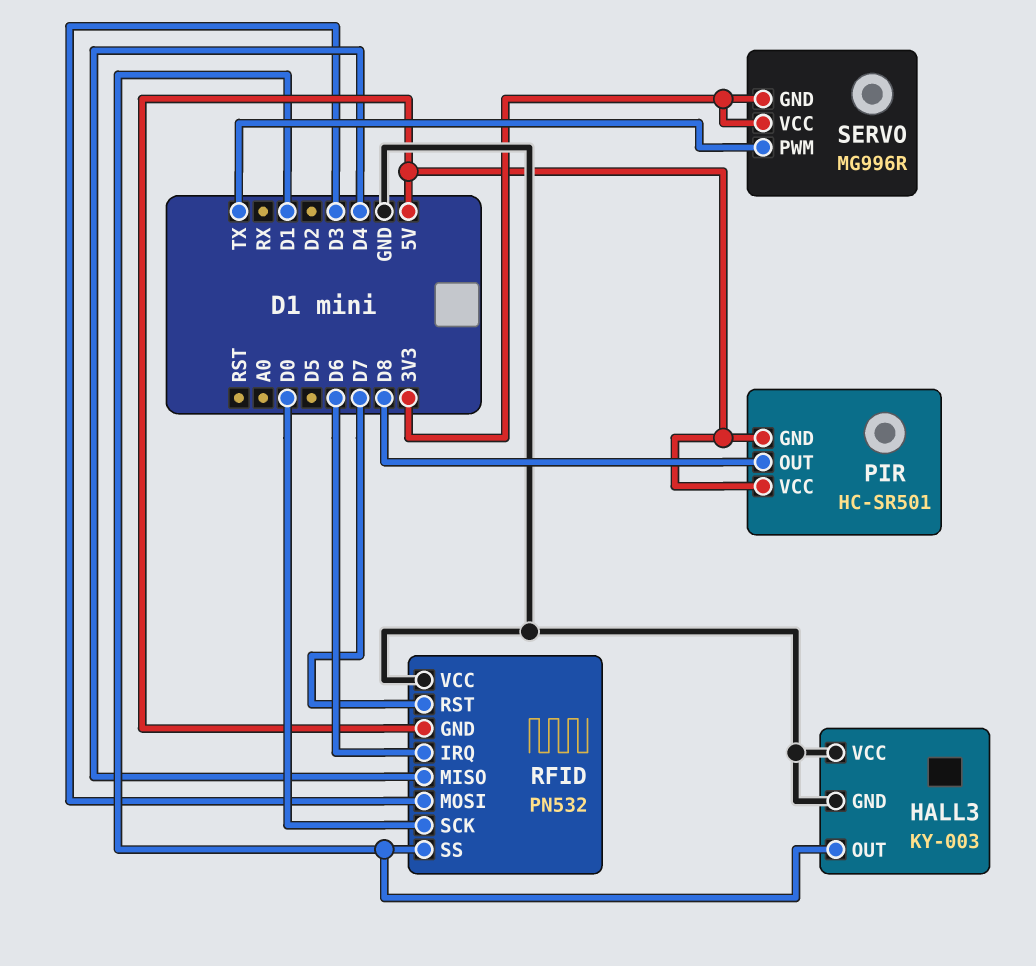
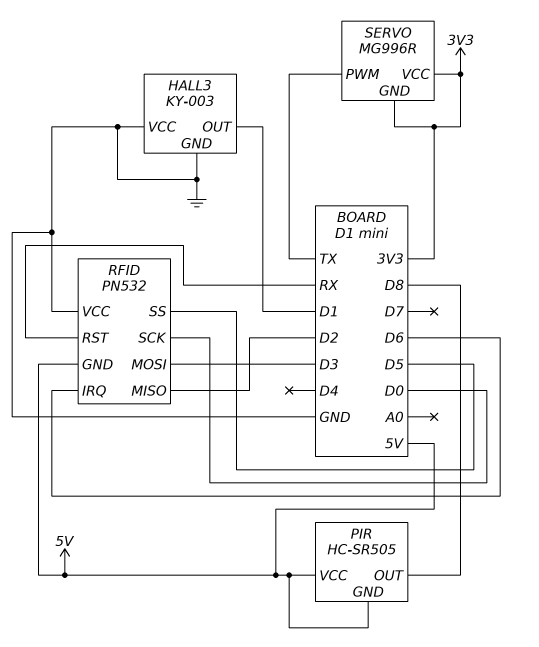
PIR: HC-SR501 -> HC-SR505
RFID pin MISO: D4 -> D2
RFID pin RST: D7 -> RX
RFID pin SS: D1 -> D5

